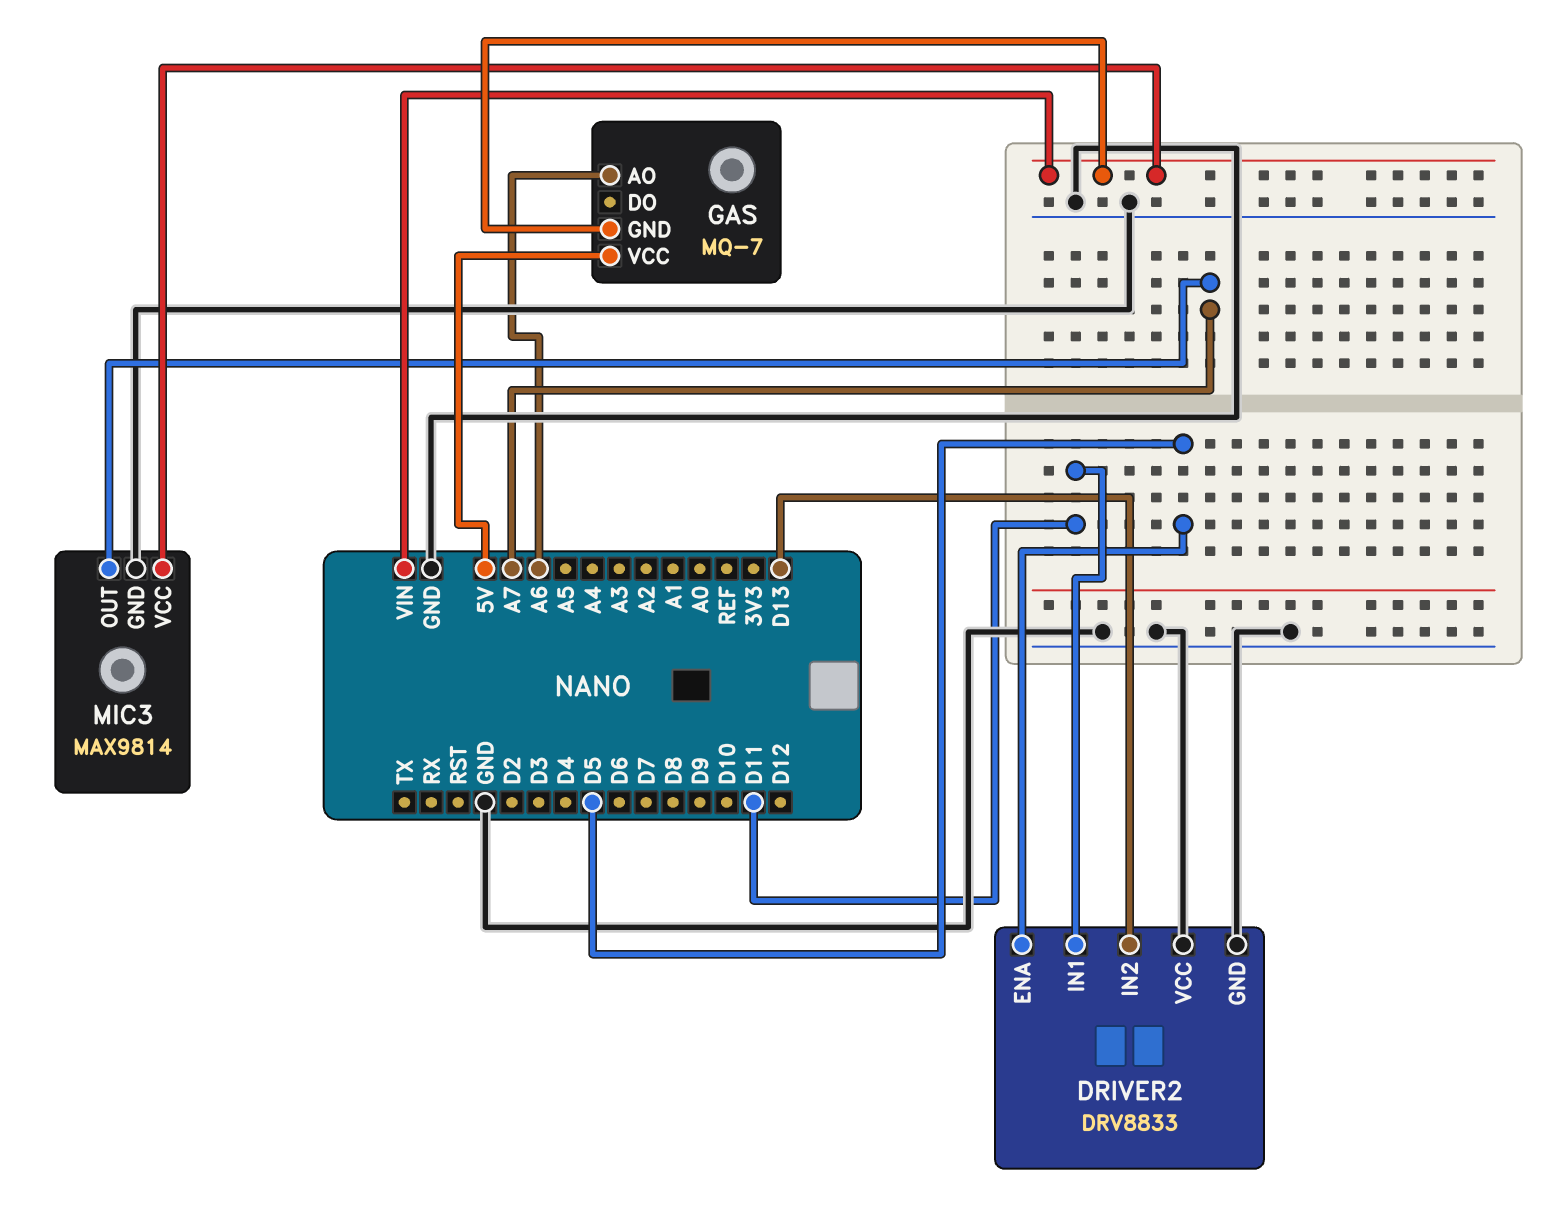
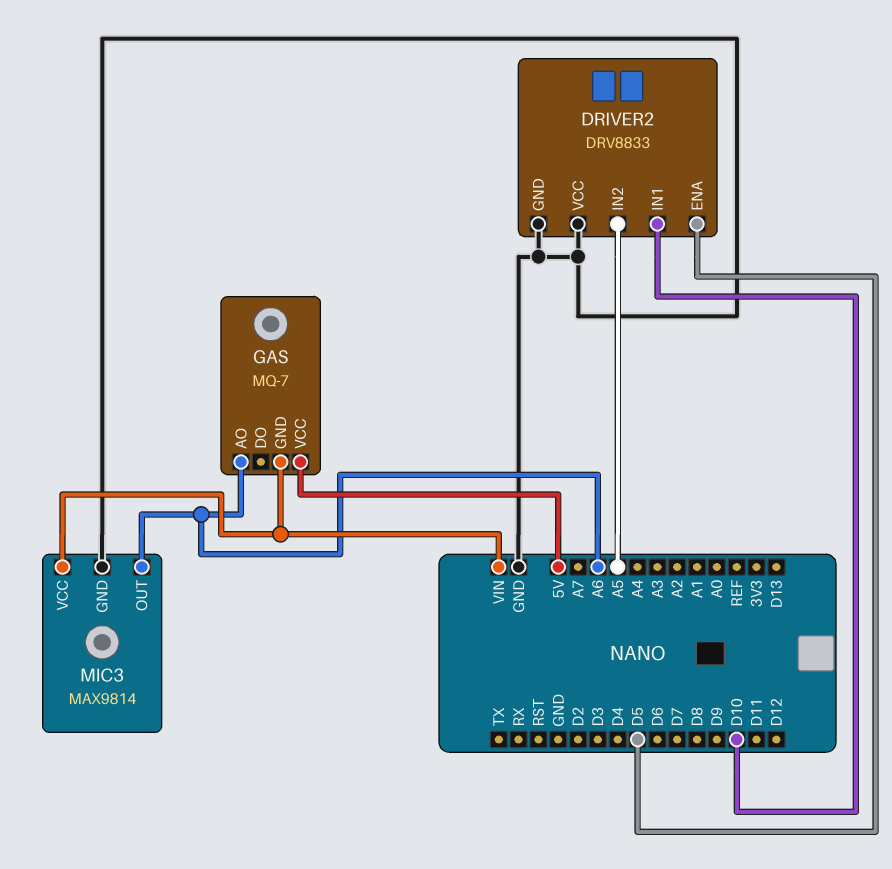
DRIVER2 pin IN1: D11 -> D10
DRIVER2 pin IN2: D13 -> A5
MIC3 pin OUT: A7 -> A6

